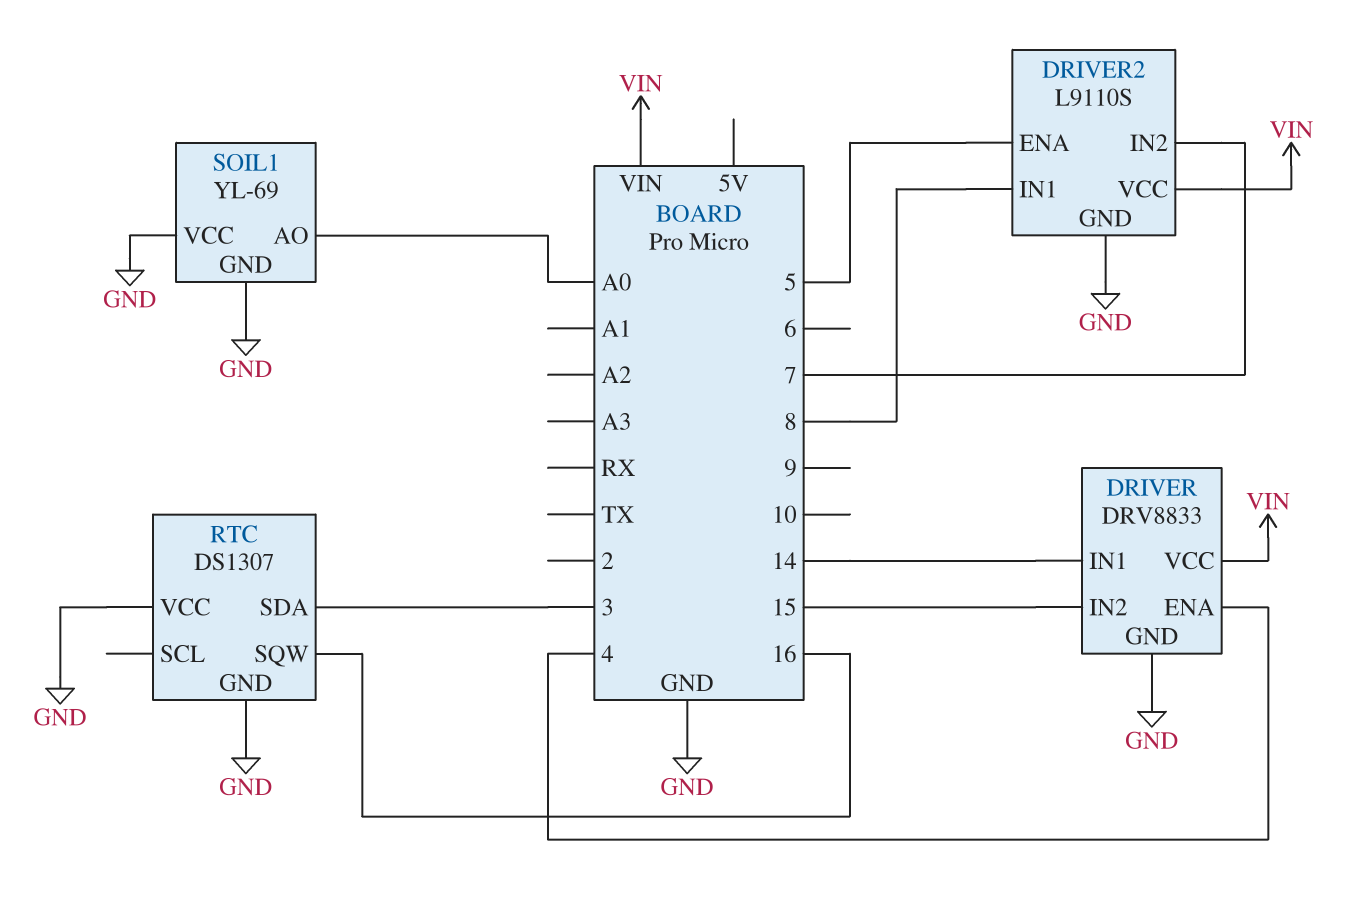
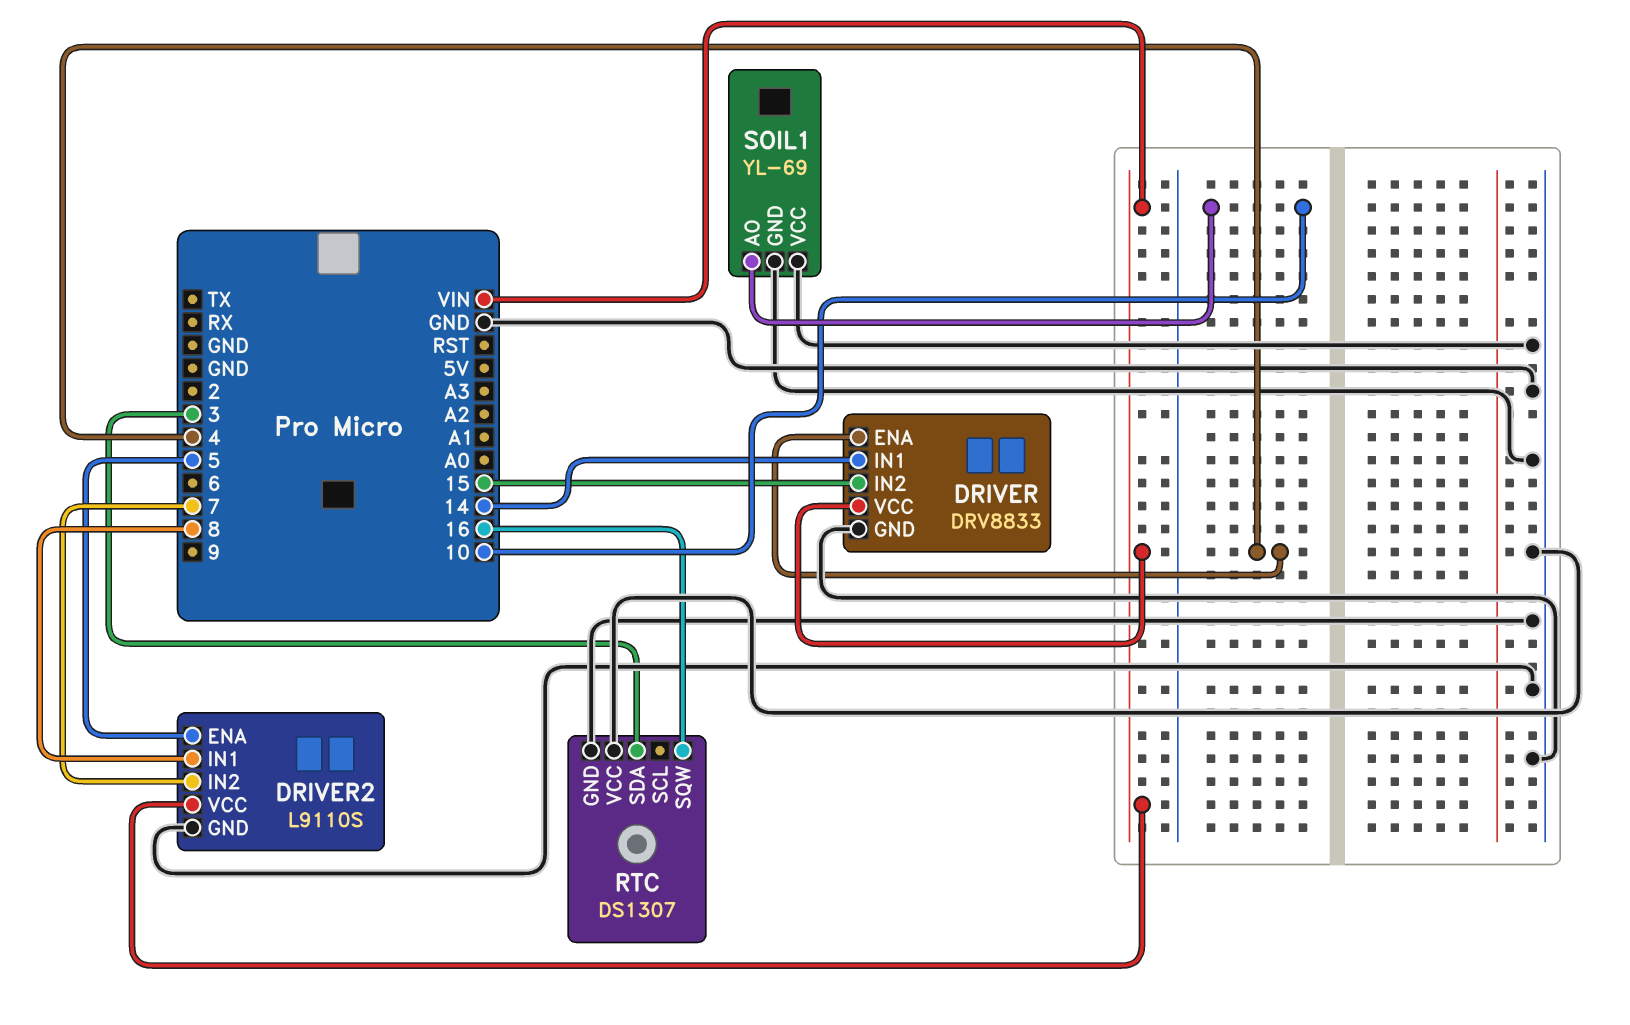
SOIL1 pin AO: A0 -> 10

